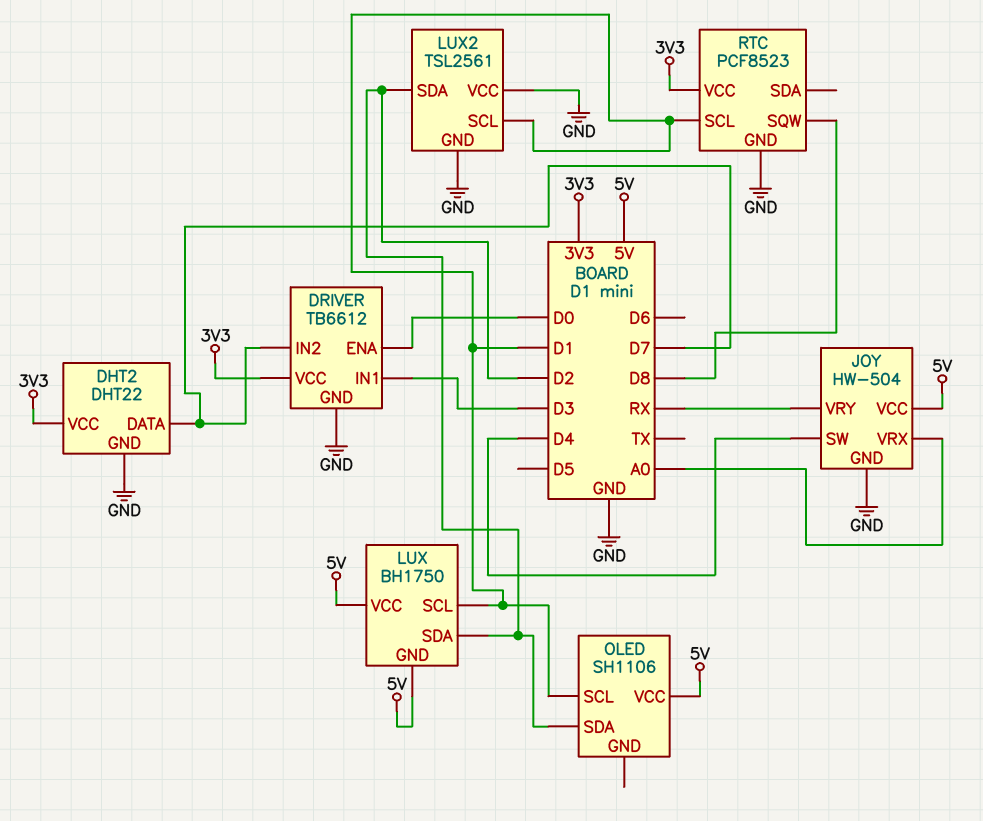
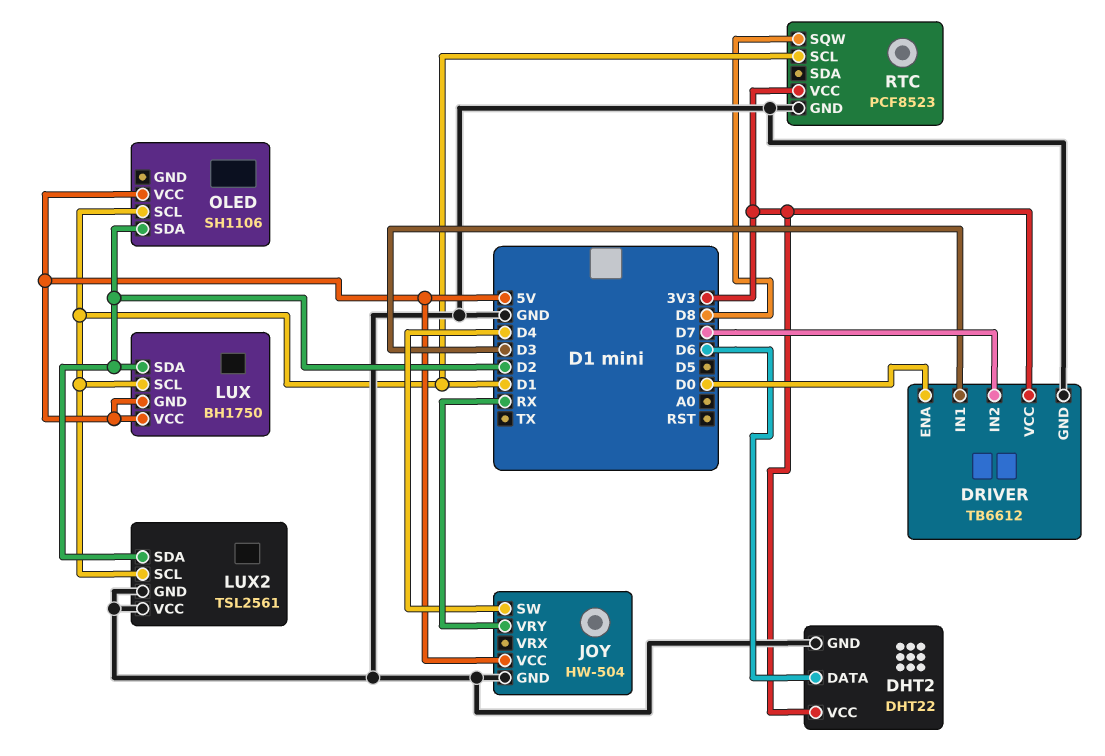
DHT2 pin DATA: D7 -> D6
JOY pin VRX: A0 -> none

